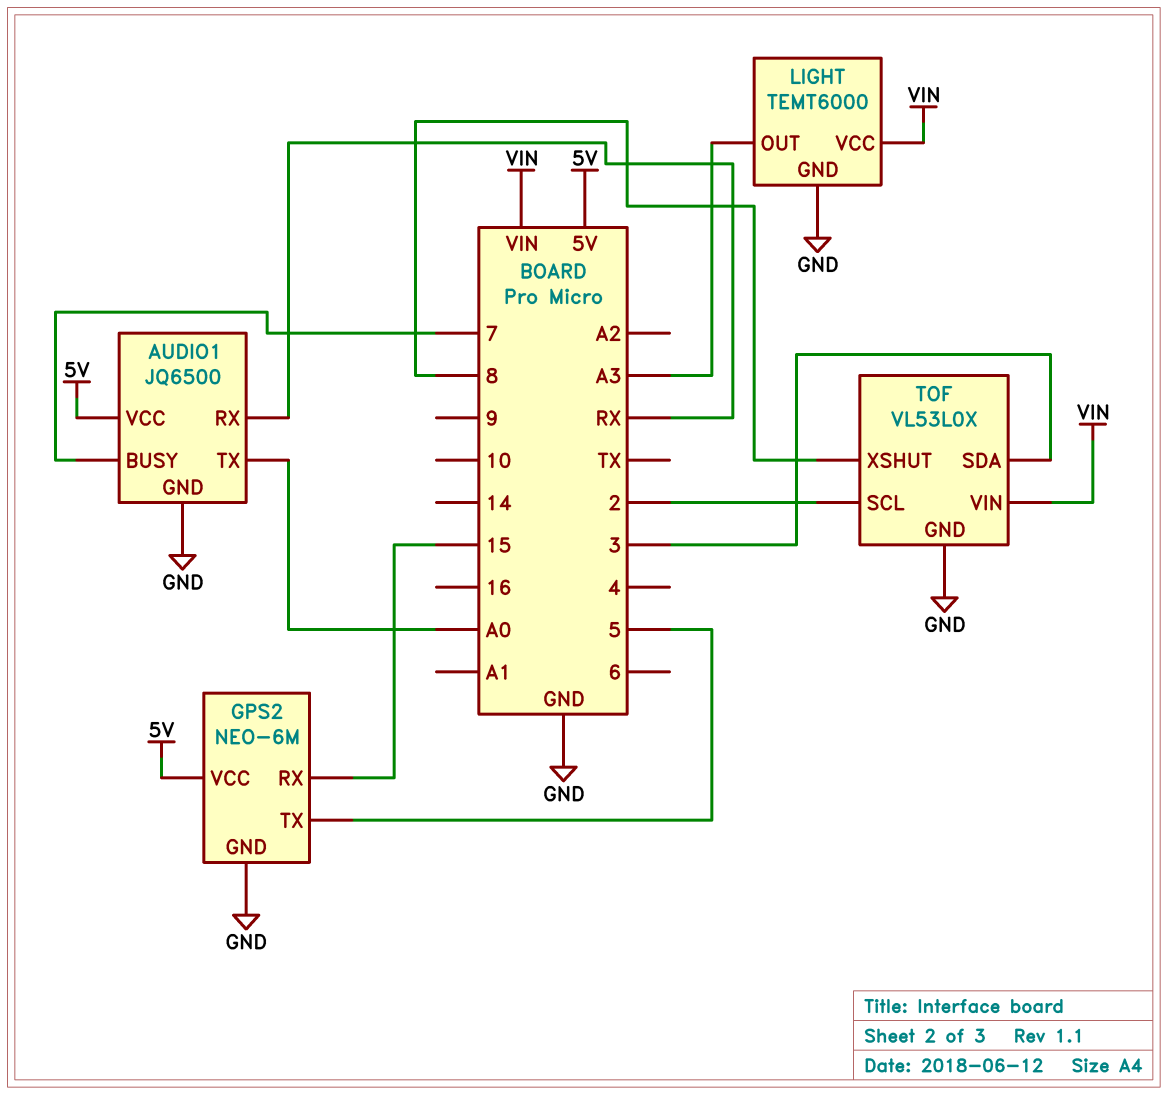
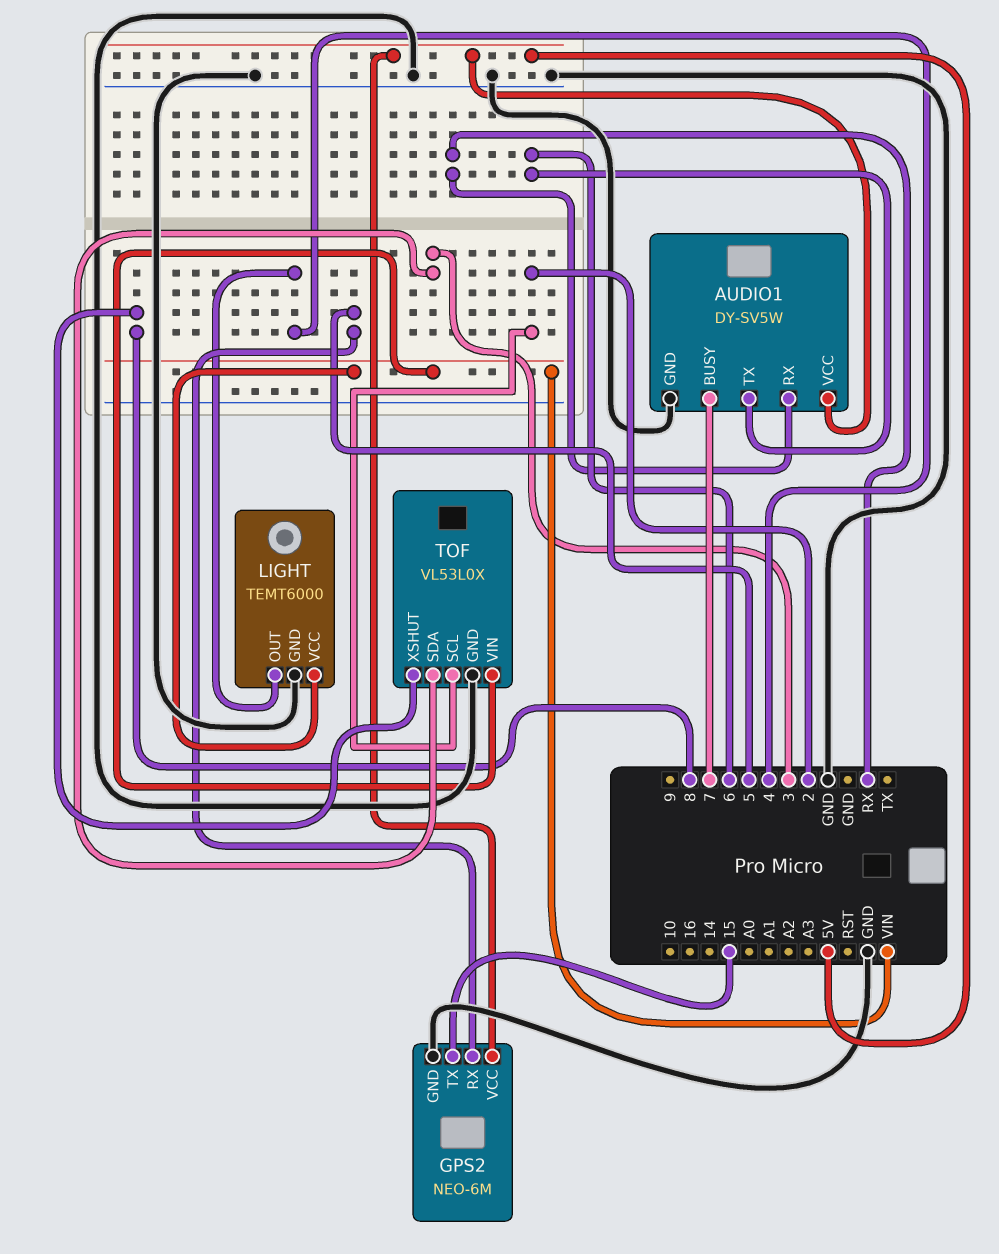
AUDIO1: JQ6500 -> DY-SV5W
AUDIO1 pin TX: A0 -> 6
GPS2 pin RX: 15 -> 5
GPS2 pin TX: 5 -> 15
LIGHT pin OUT: A3 -> 4

